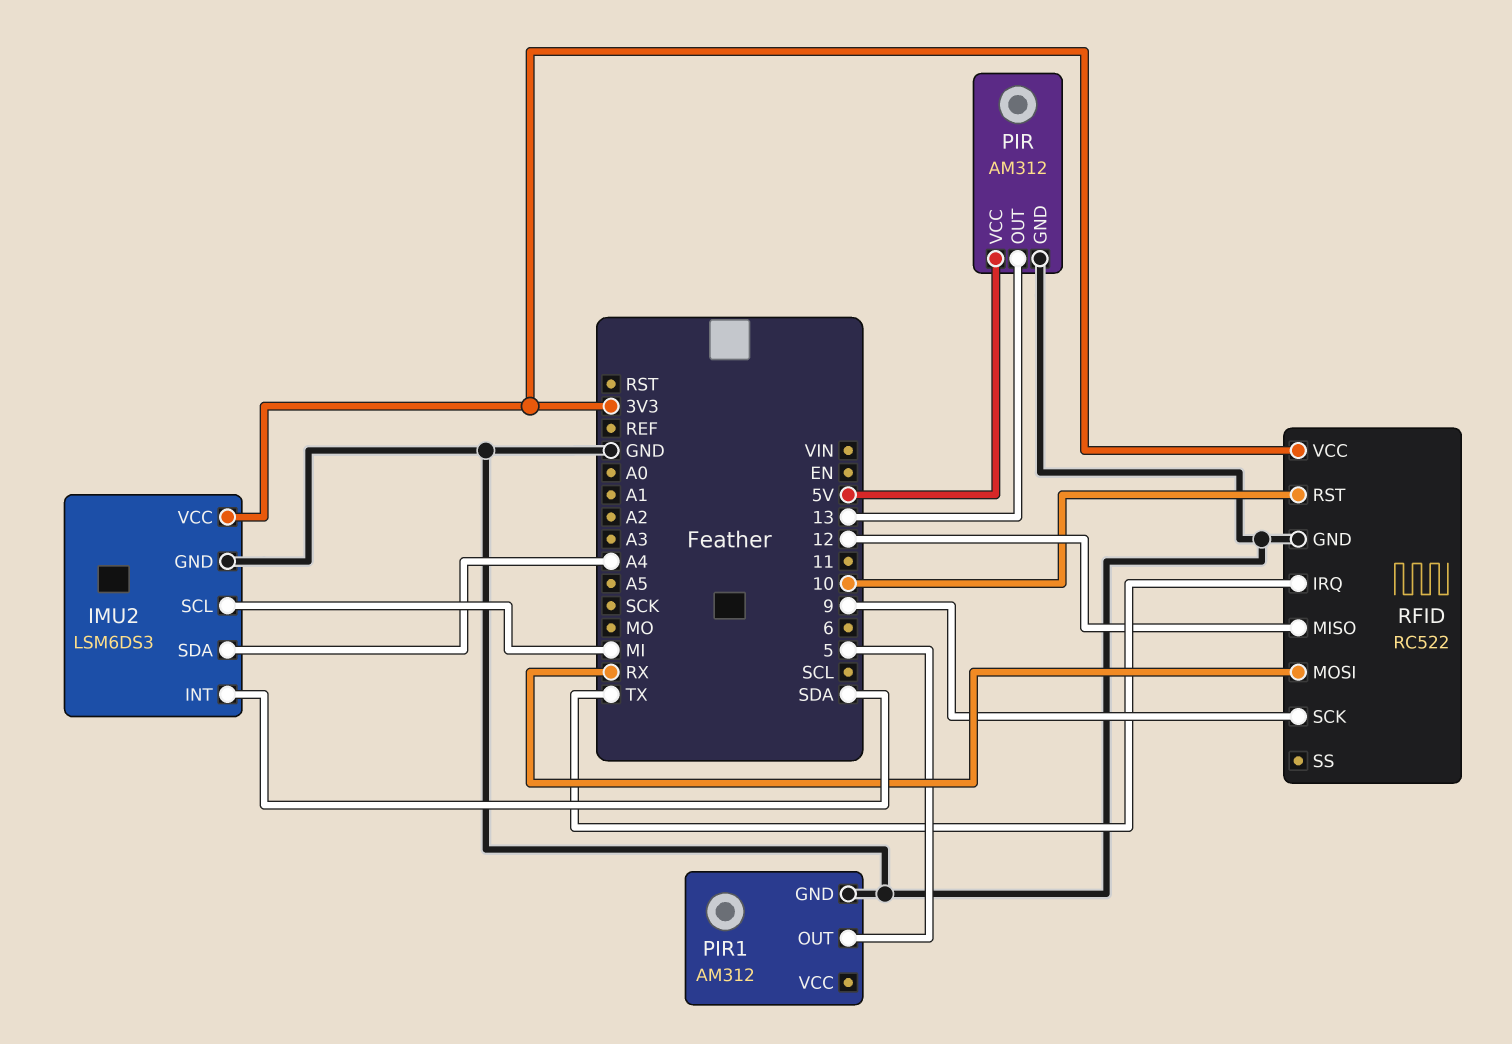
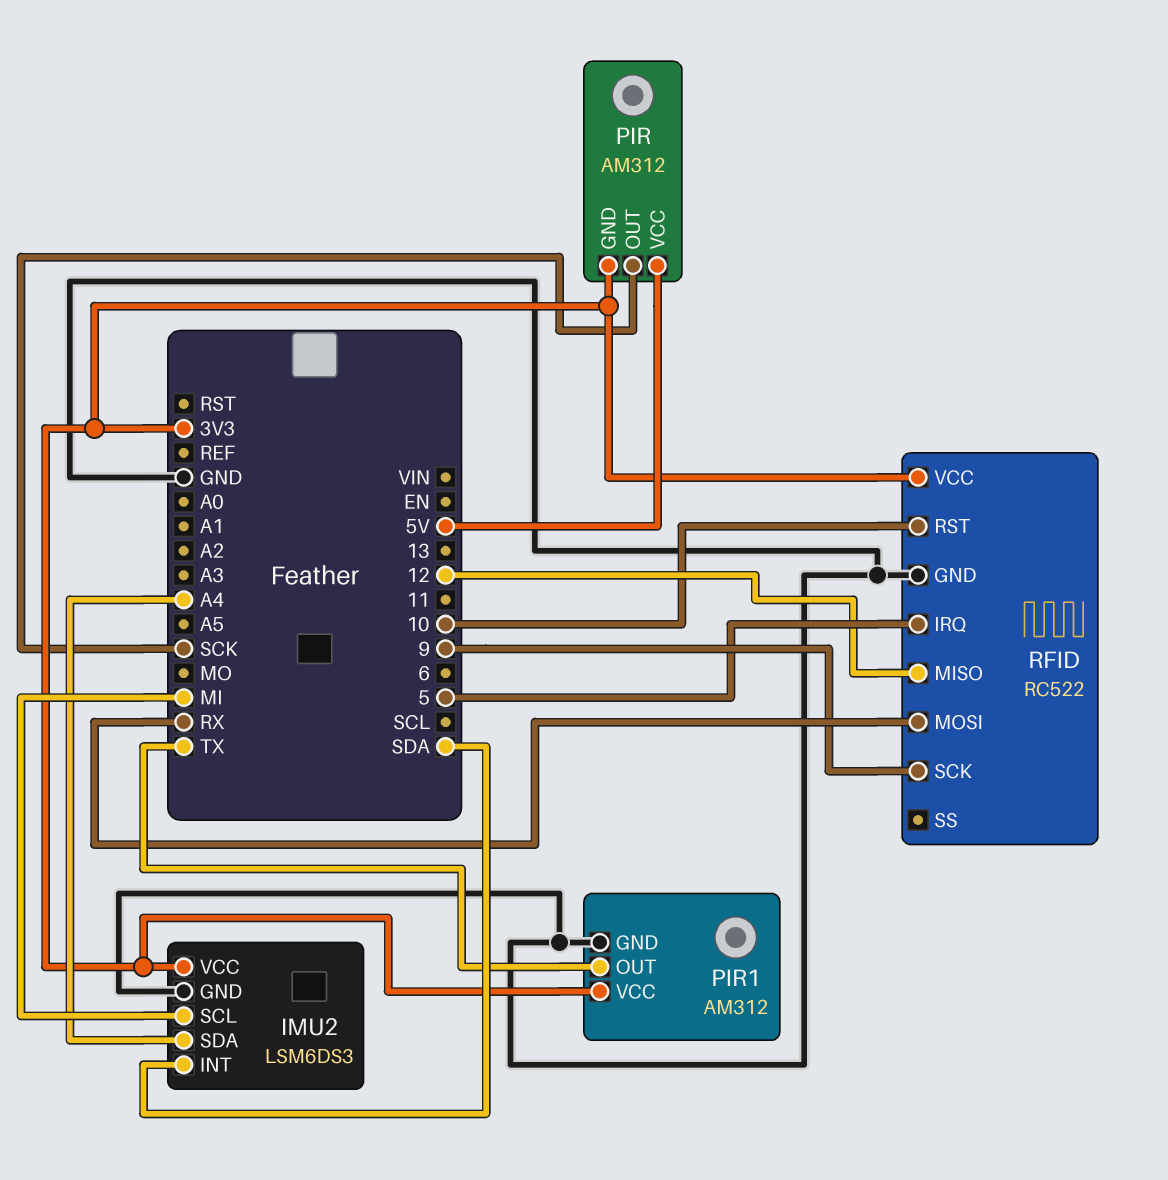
PIR pin GND: GND -> 3V3
PIR pin OUT: 13 -> SCK
PIR1 pin OUT: 5 -> TX
PIR1 pin VCC: none -> 3V3
RFID pin IRQ: TX -> 5

